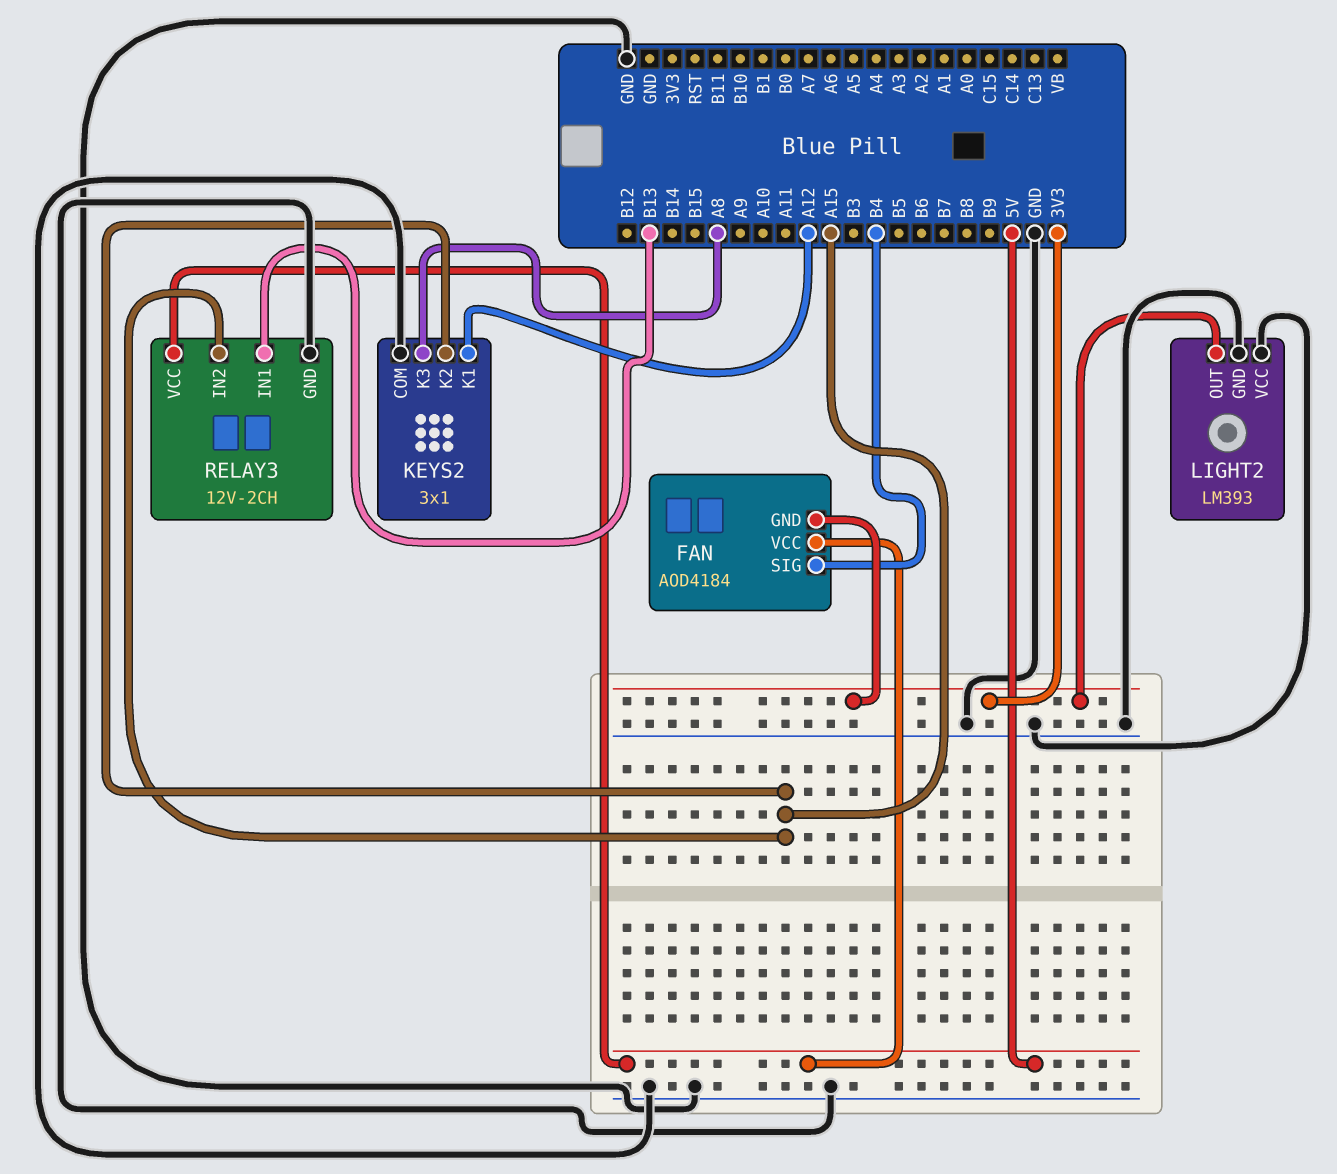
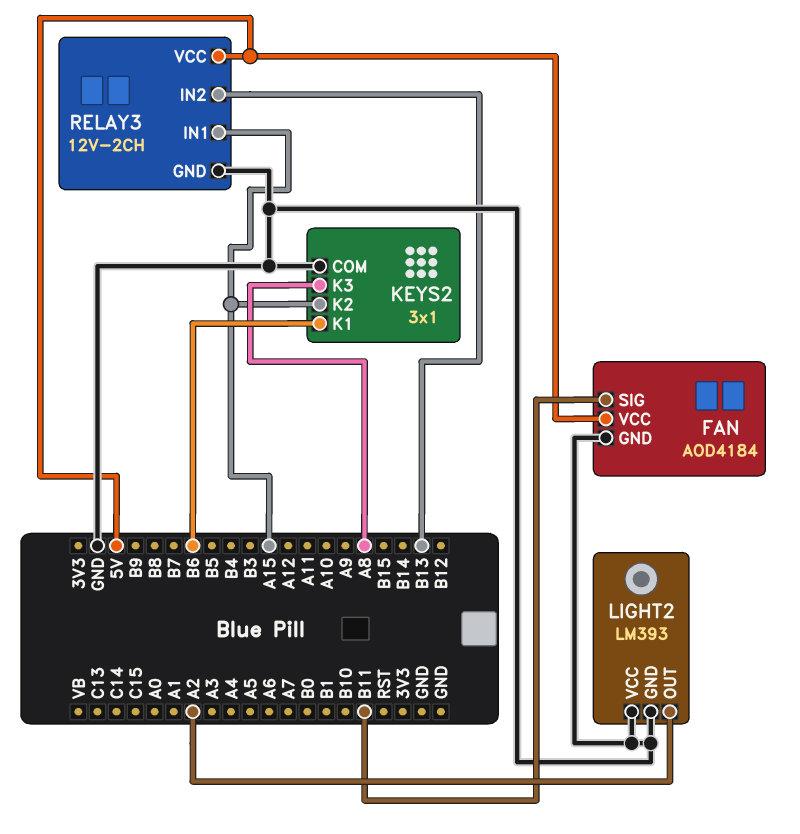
FAN pin GND: 3V3 -> GND
FAN pin SIG: B4 -> B11
KEYS2 pin K1: A12 -> B6
LIGHT2 pin OUT: 3V3 -> A2
RELAY3 pin IN1: B13 -> A15
RELAY3 pin IN2: A15 -> B13

